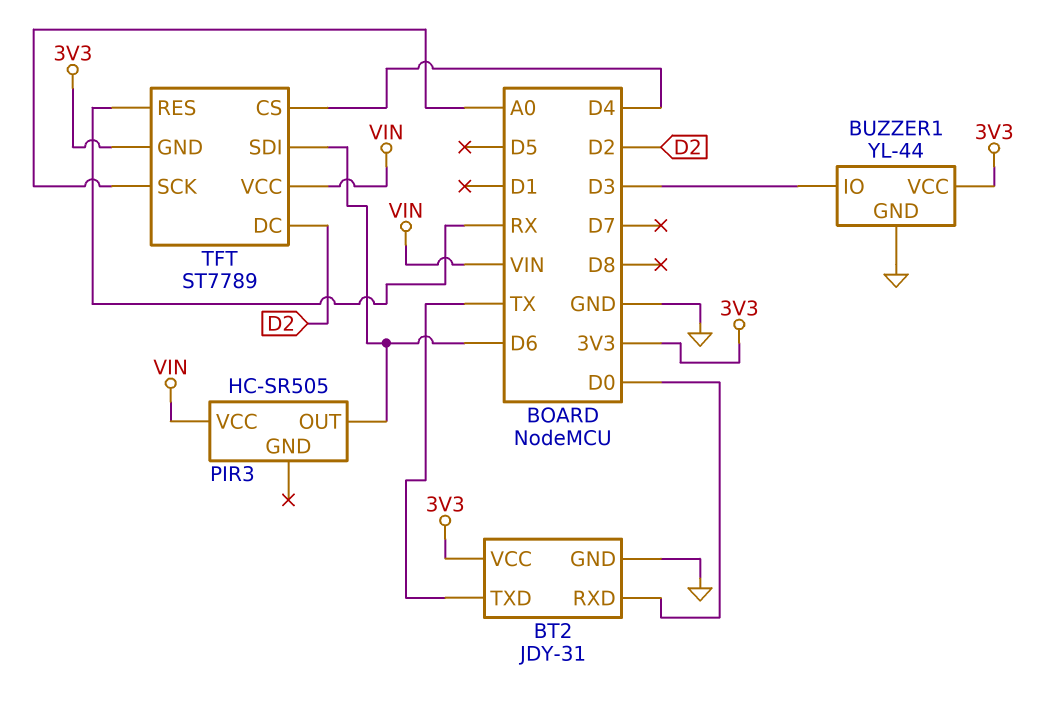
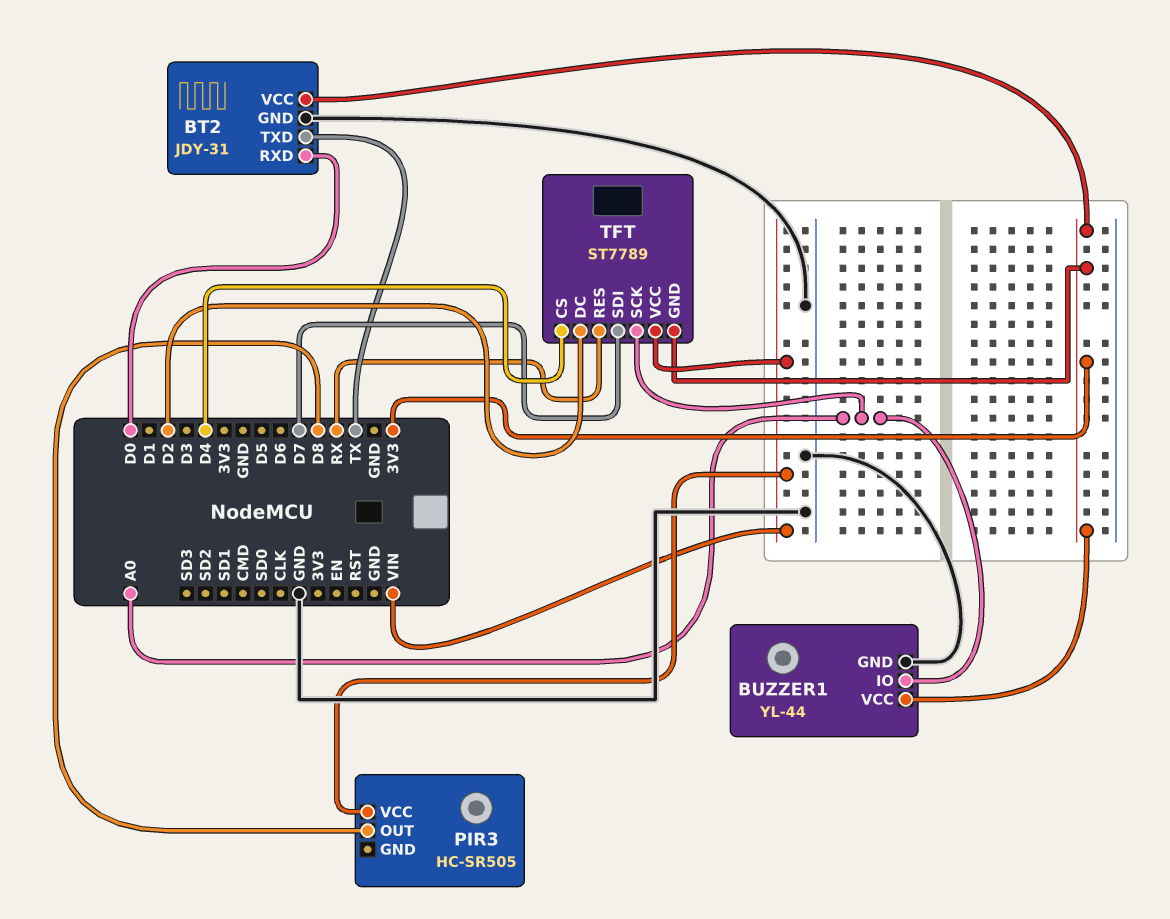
BUZZER1 pin IO: D3 -> A0
PIR3 pin OUT: D6 -> D8
TFT pin SDI: D6 -> D7

